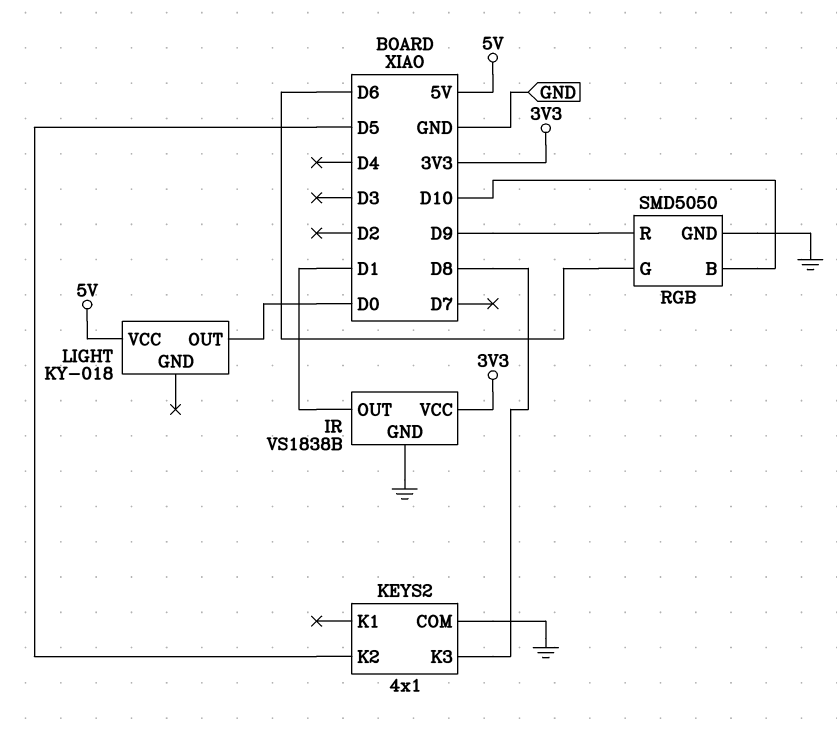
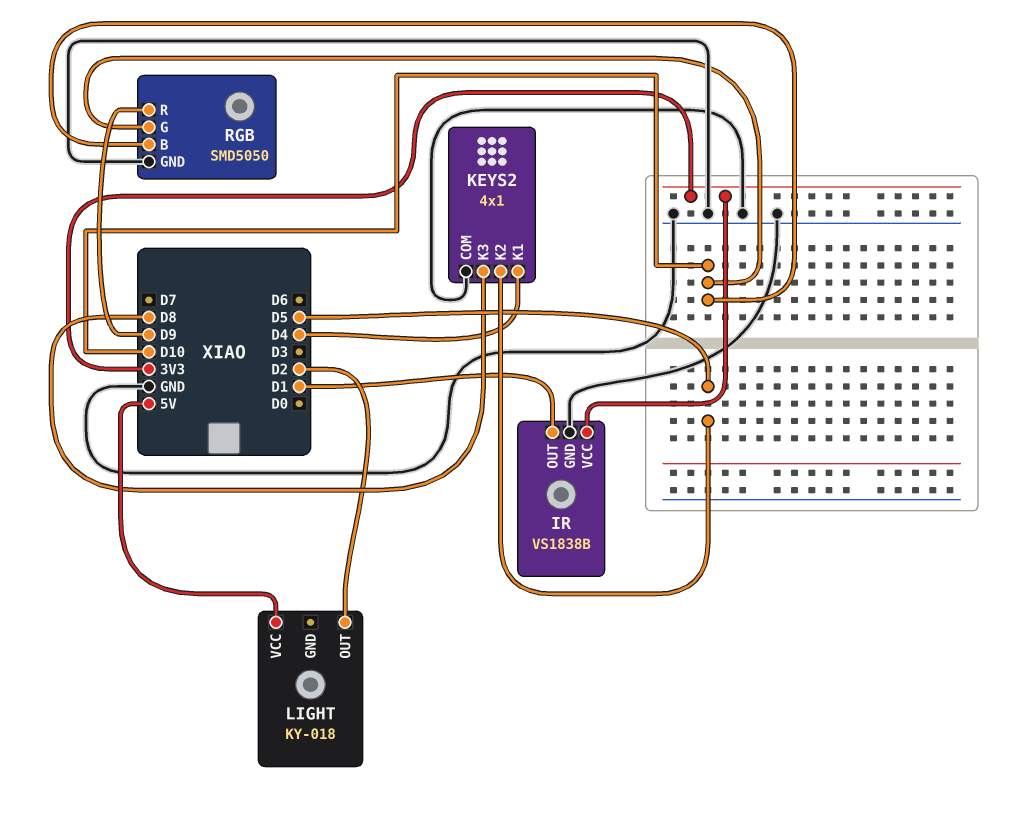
KEYS2 pin K1: none -> D4
LIGHT pin OUT: D0 -> D2
RGB pin G: D6 -> D10

